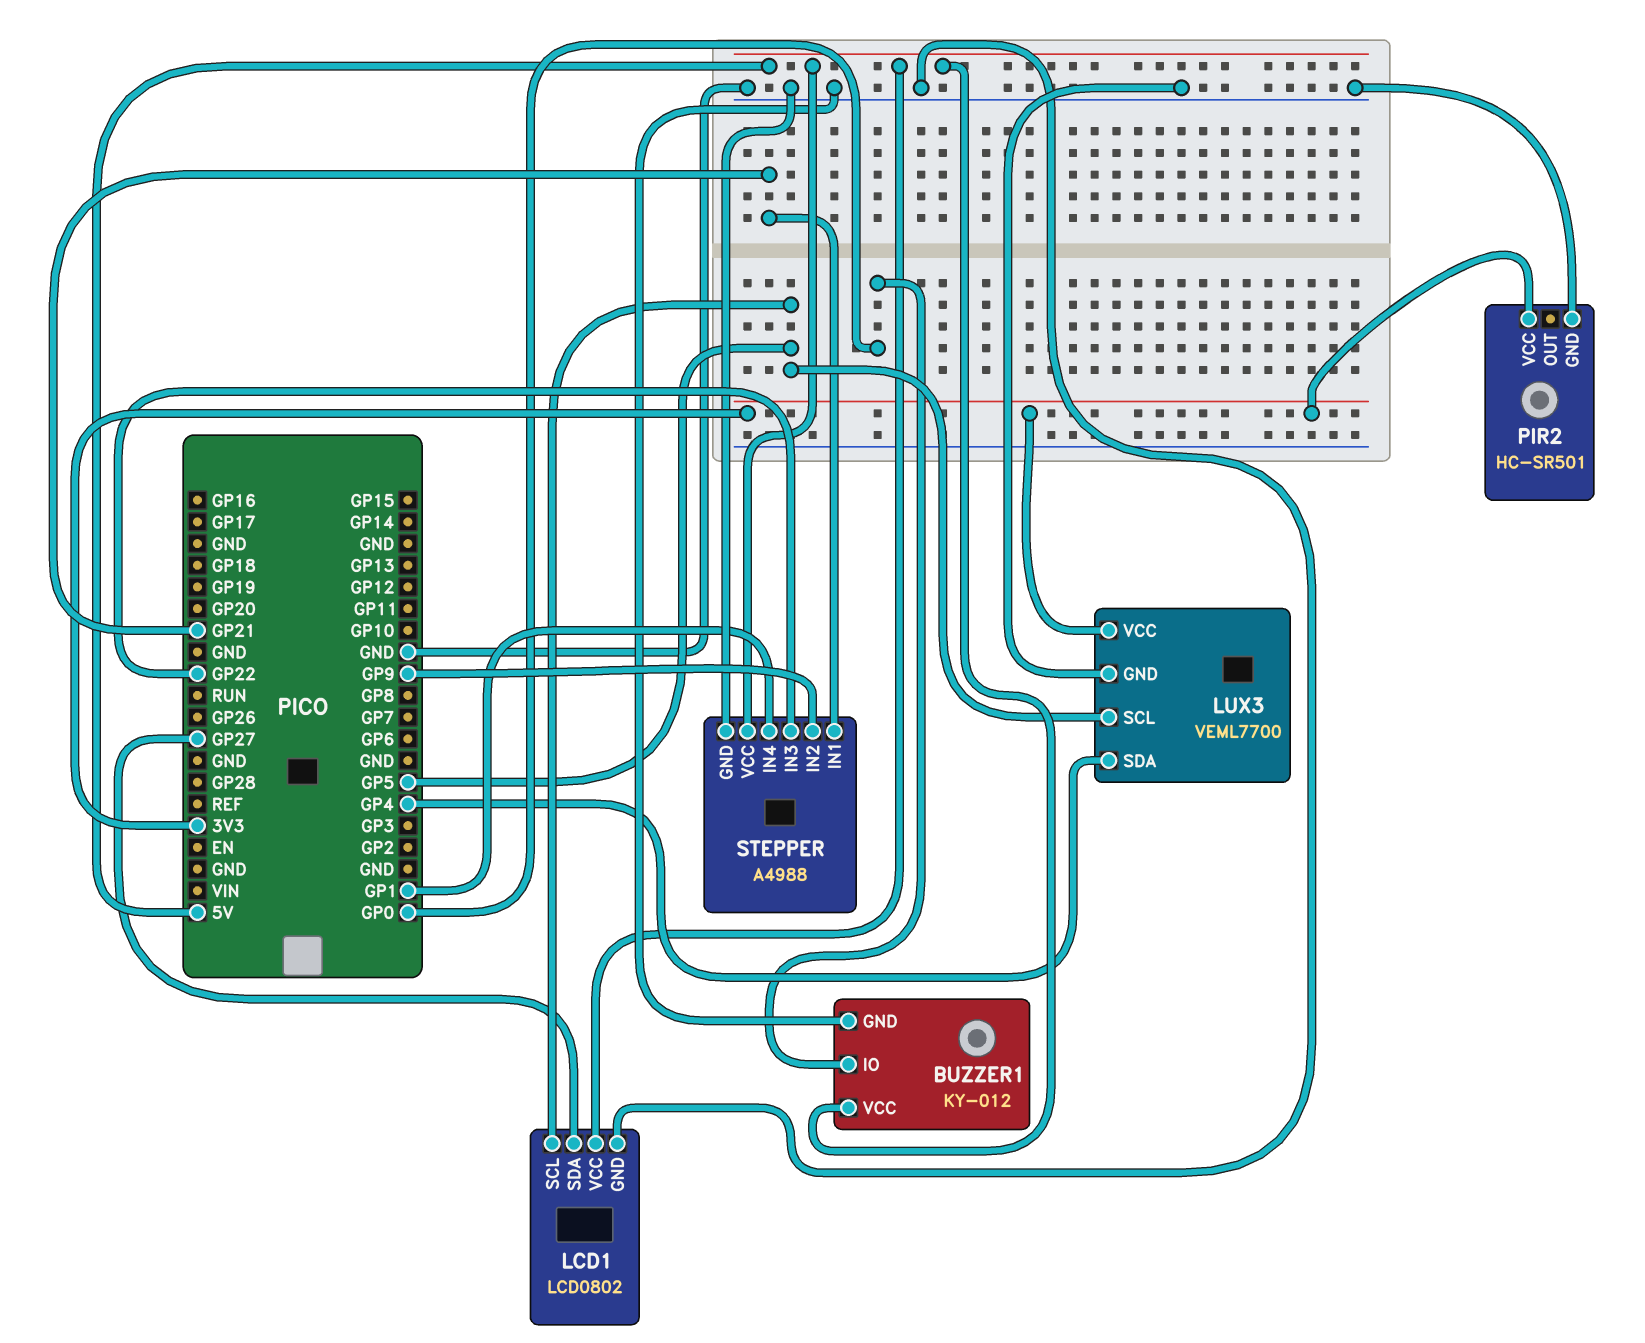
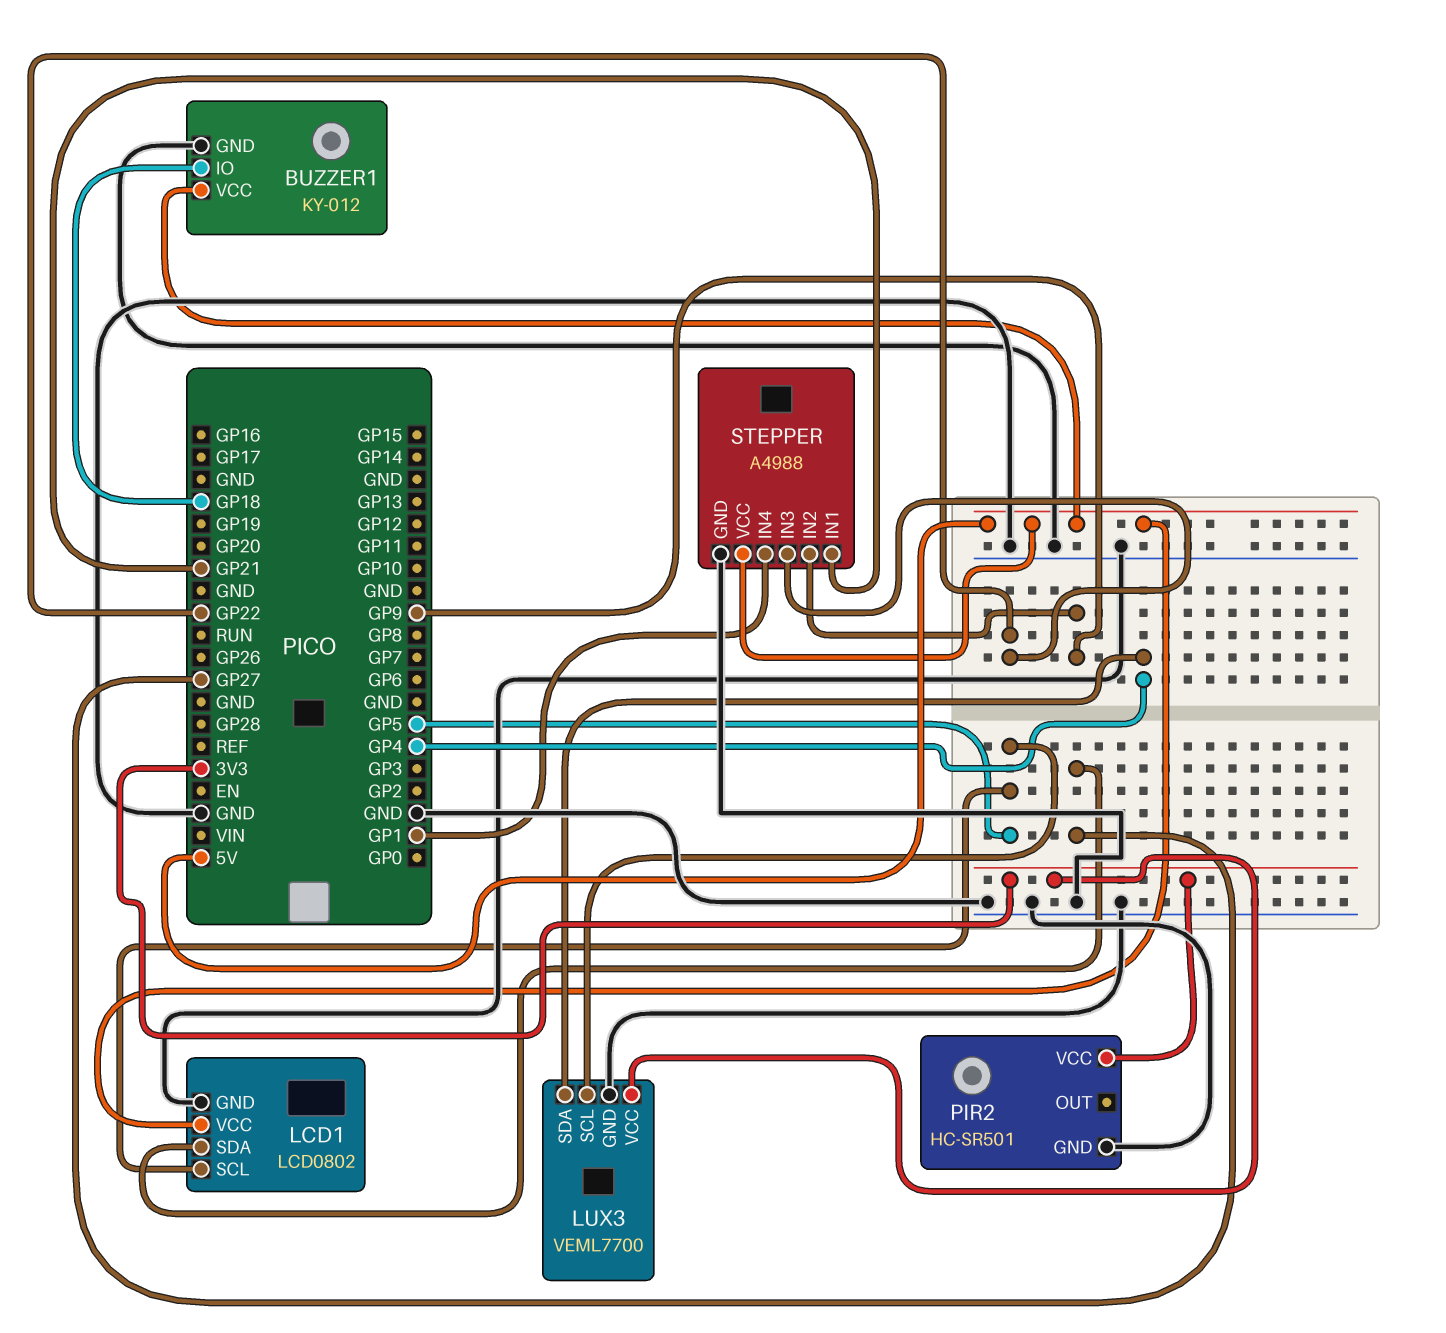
BUZZER1 pin IO: GP0 -> GP18

